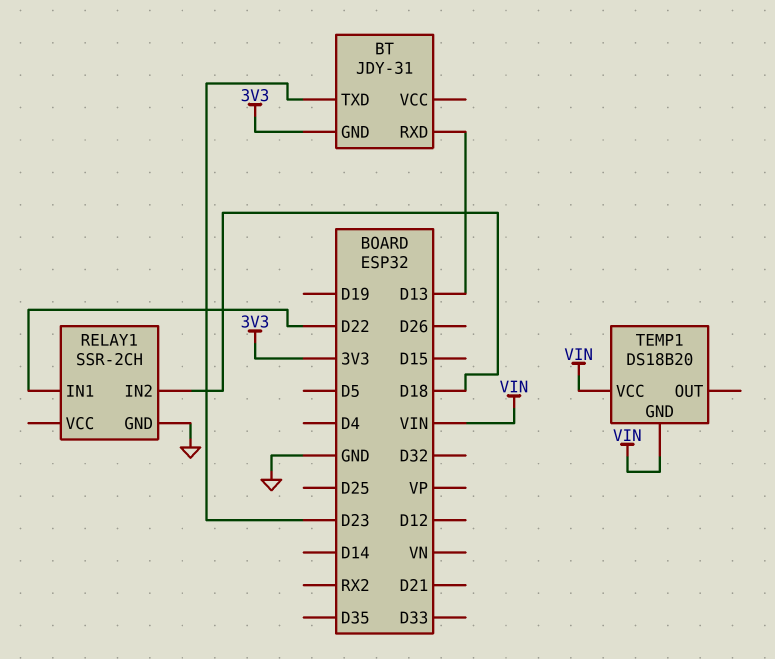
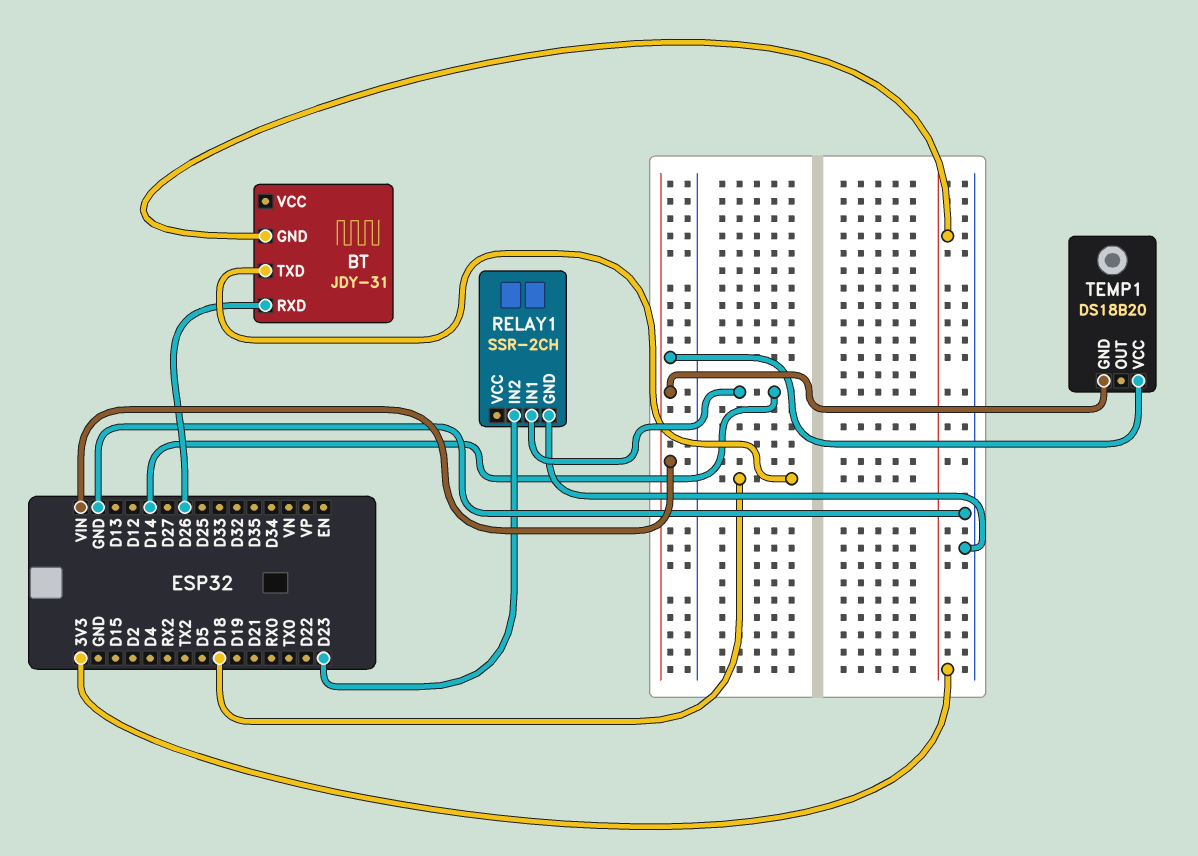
BT pin RXD: D13 -> D26
BT pin TXD: D23 -> D18
RELAY1 pin IN1: D22 -> D14
RELAY1 pin IN2: D18 -> D23

